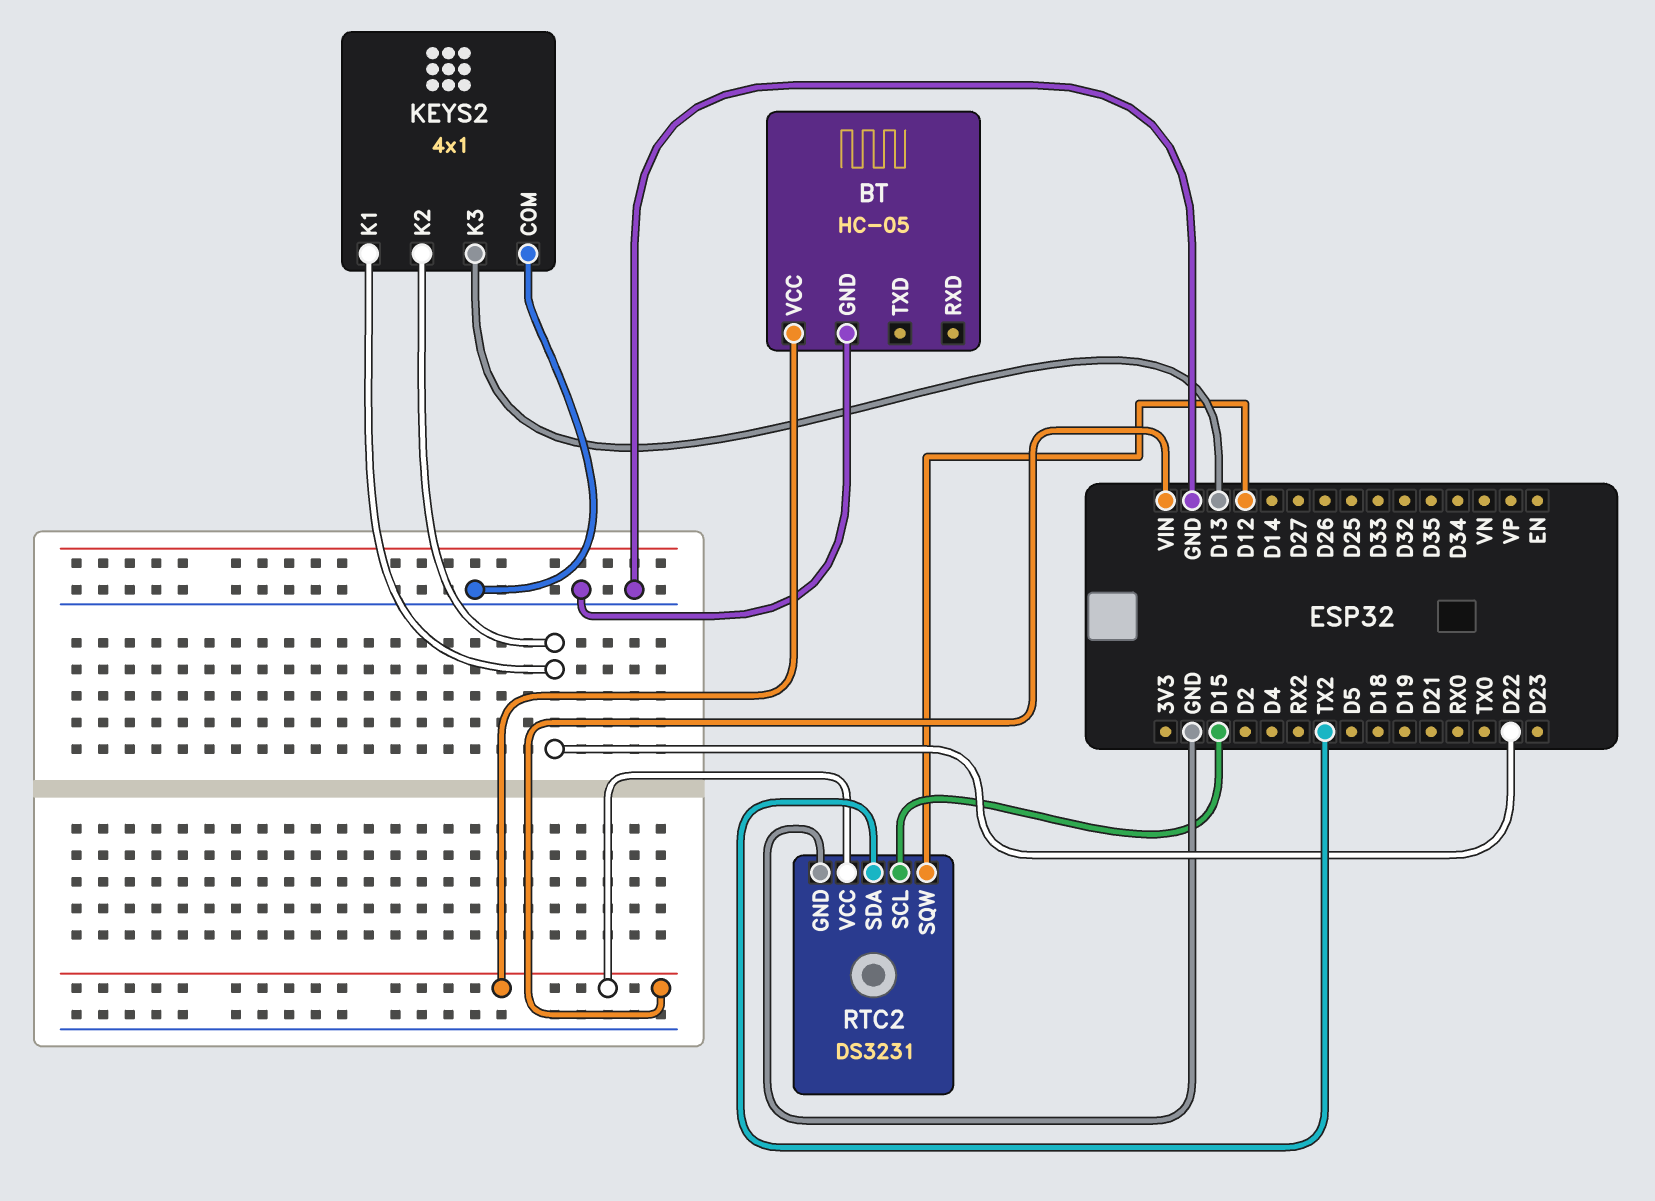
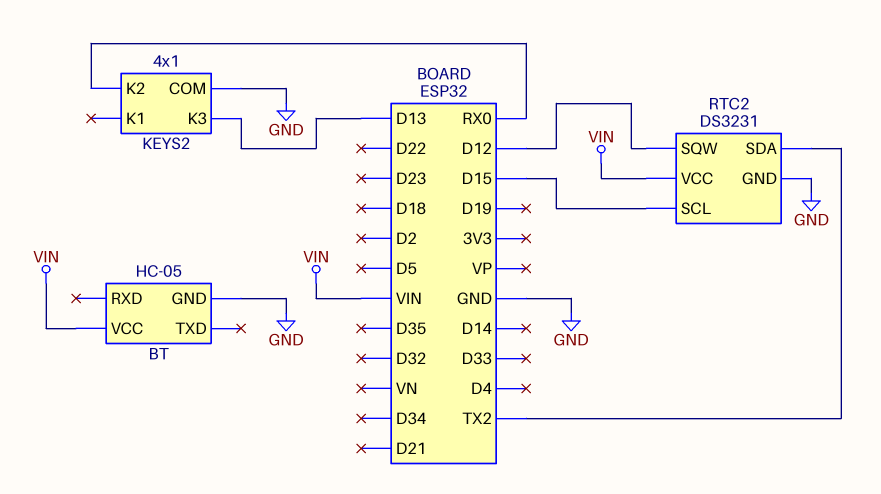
KEYS2 pin K1: D22 -> none
KEYS2 pin K2: D22 -> RX0

